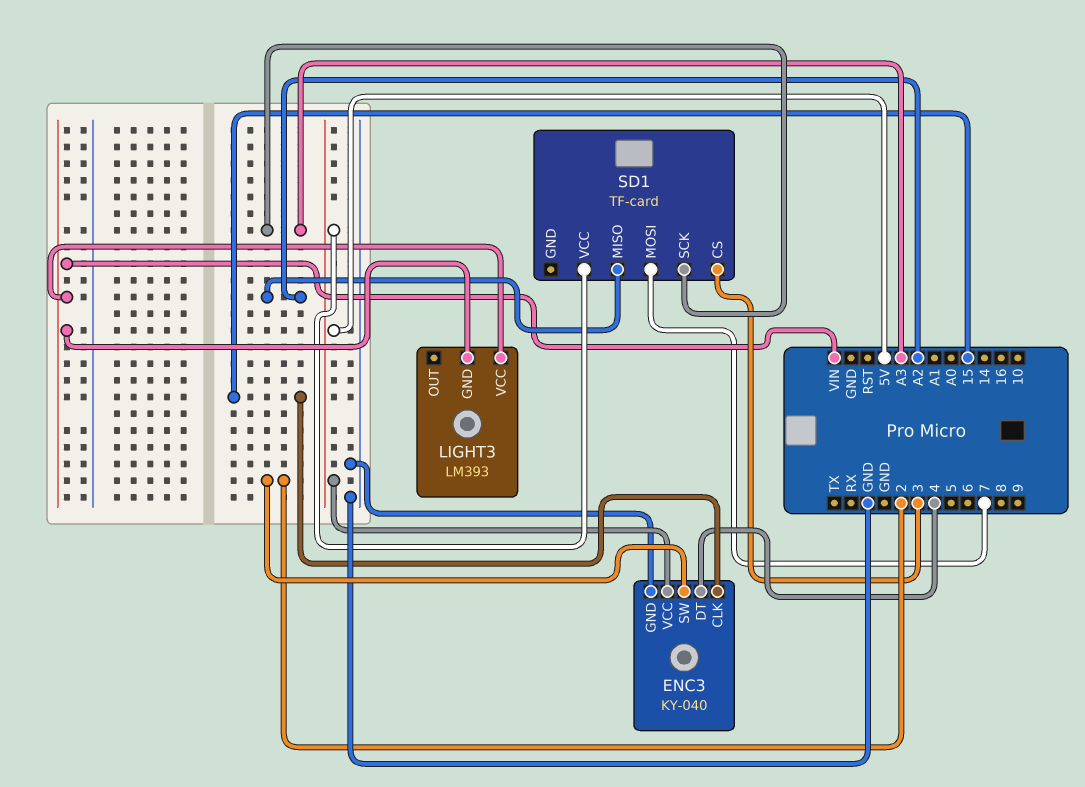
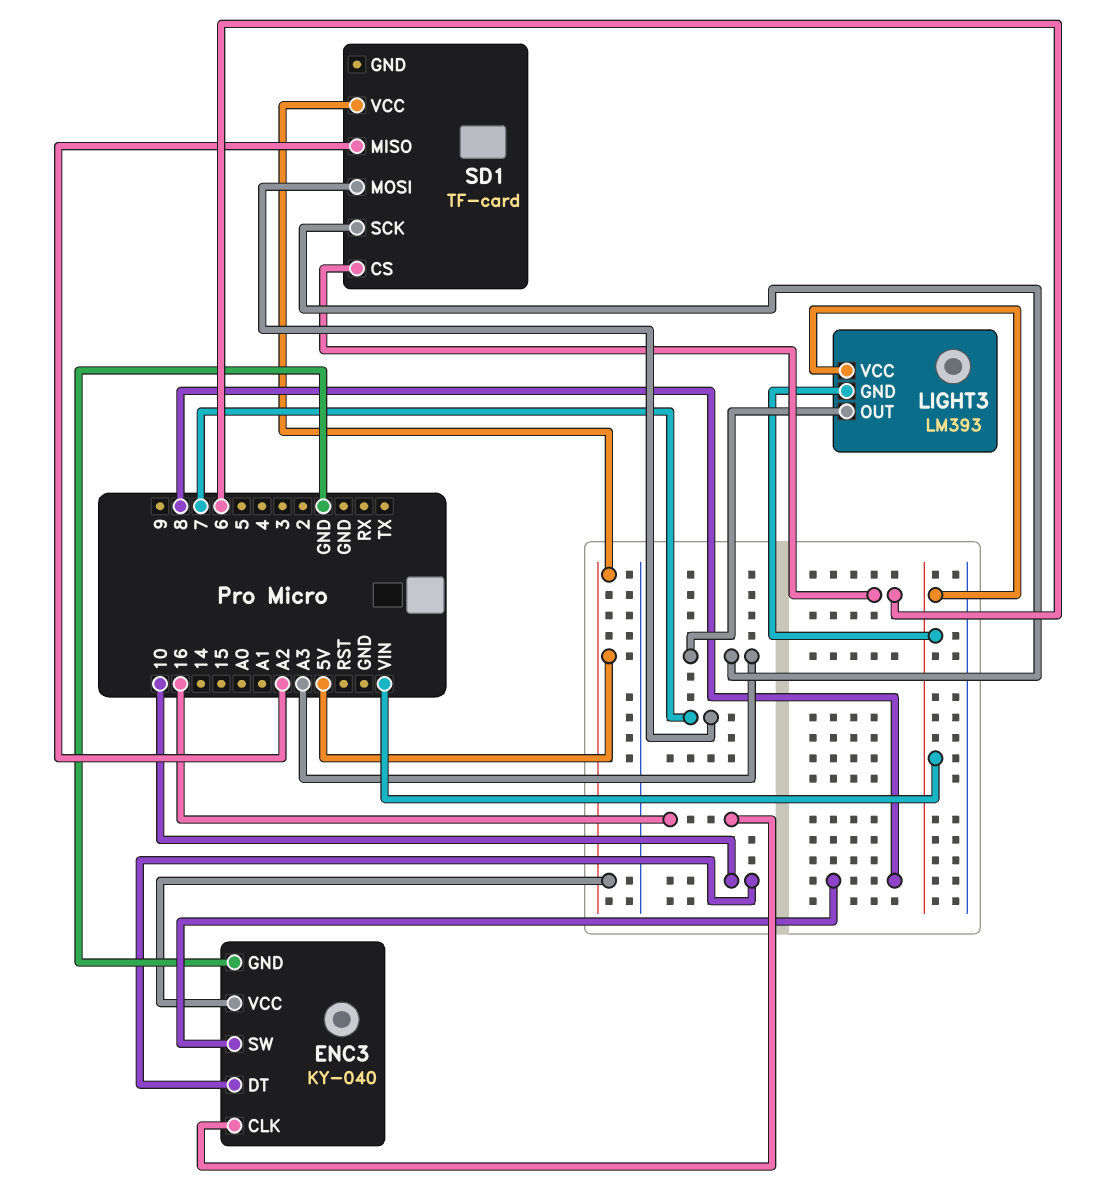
ENC3 pin CLK: 15 -> 16
ENC3 pin DT: 4 -> 10
ENC3 pin SW: 2 -> 8
LIGHT3 pin OUT: none -> A3
SD1 pin CS: 3 -> 6

